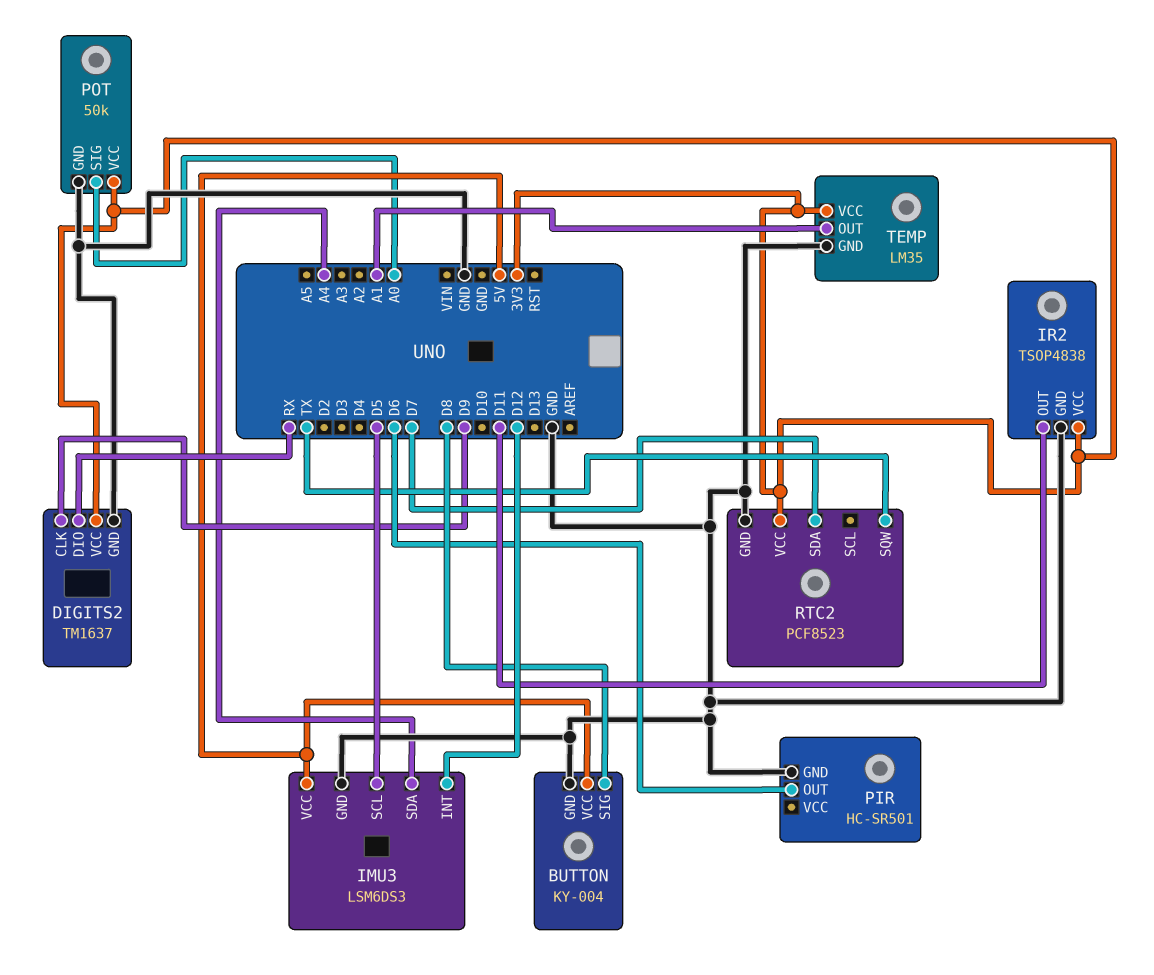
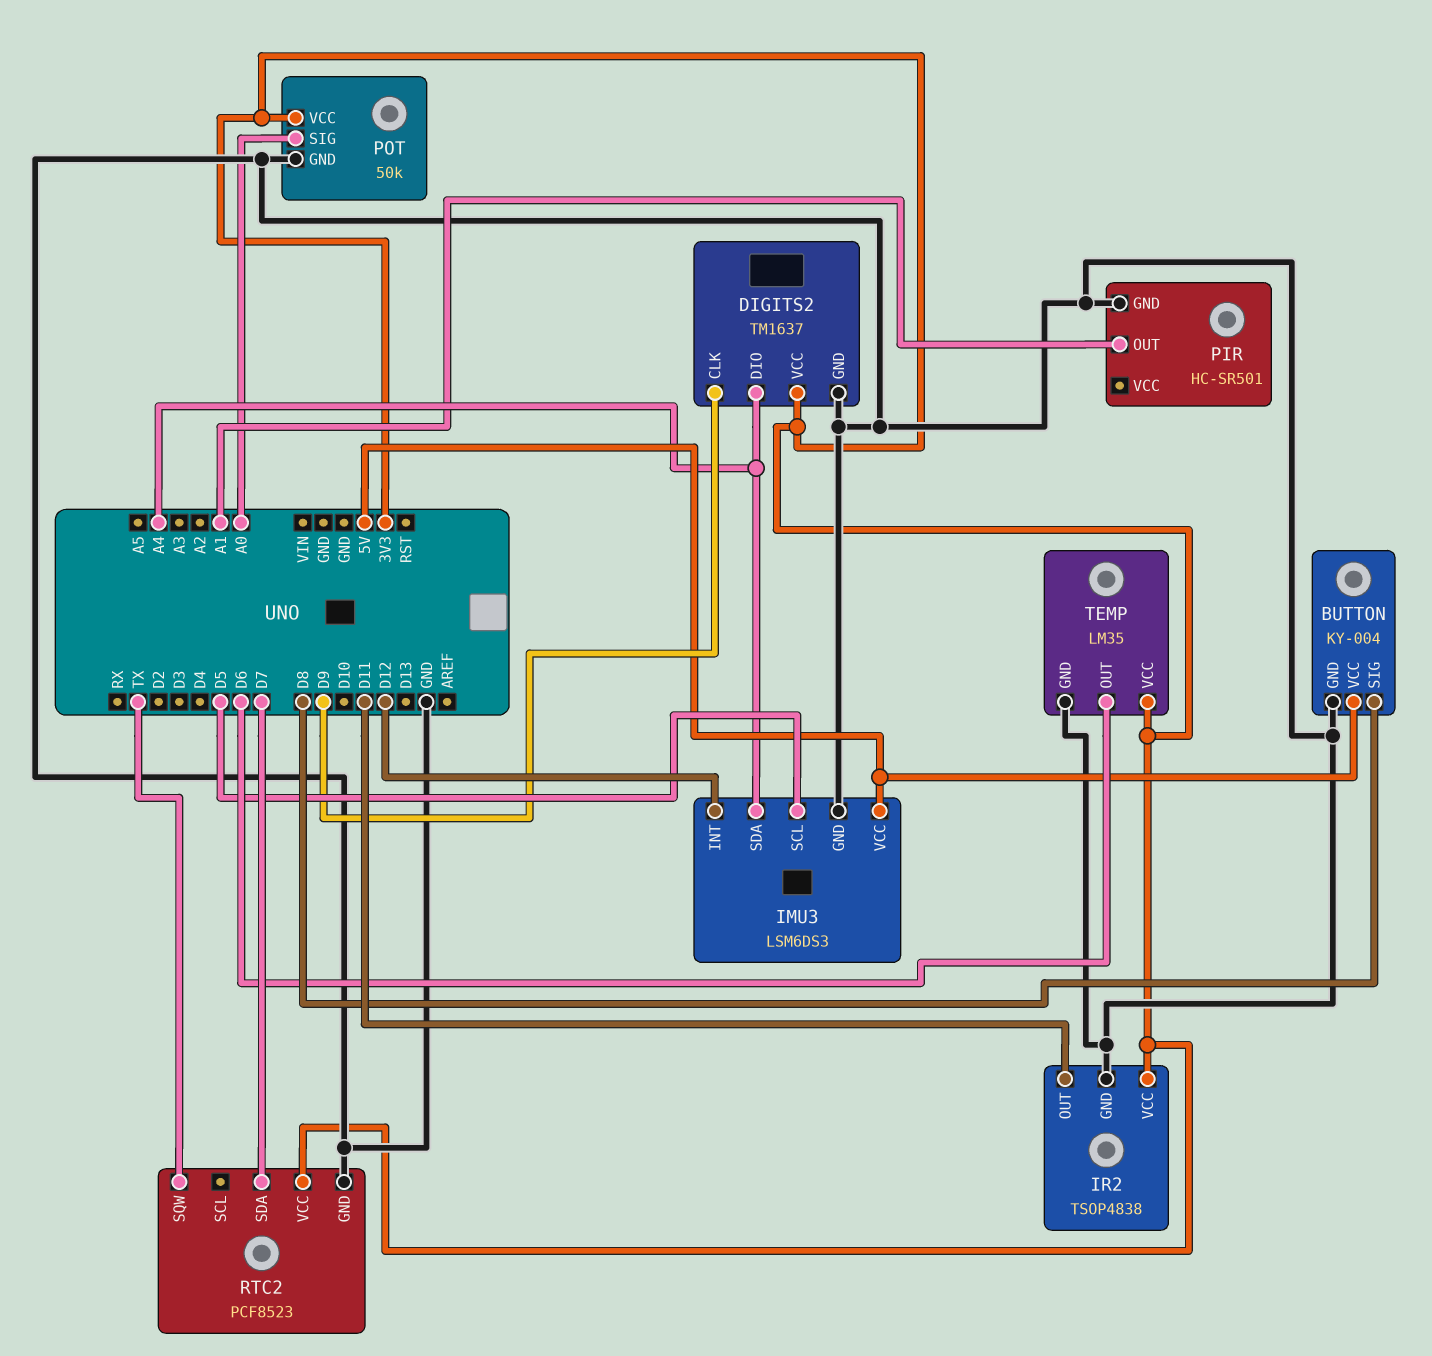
DIGITS2 pin DIO: RX -> A4
PIR pin OUT: D6 -> A1
TEMP pin OUT: A1 -> D6

